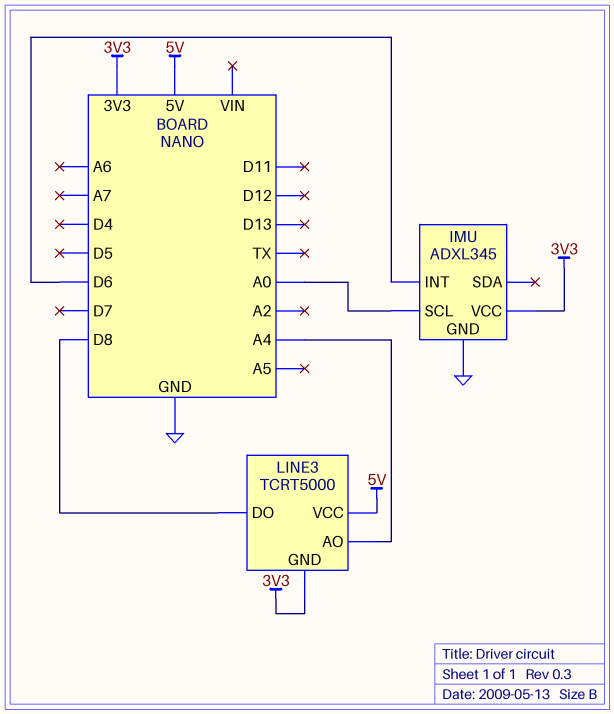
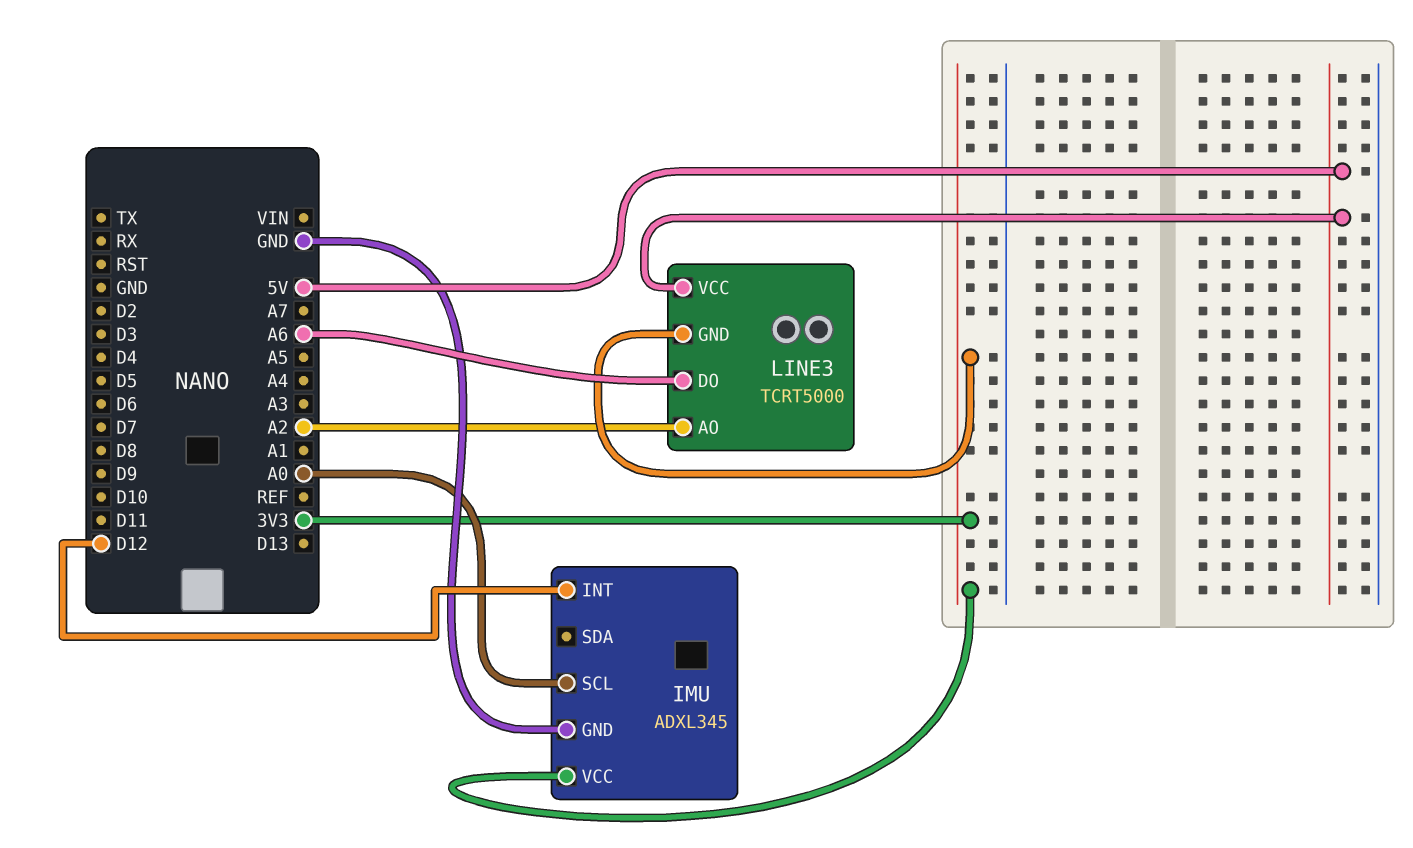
IMU pin INT: D6 -> D12
LINE3 pin AO: A4 -> A2
LINE3 pin DO: D8 -> A6

